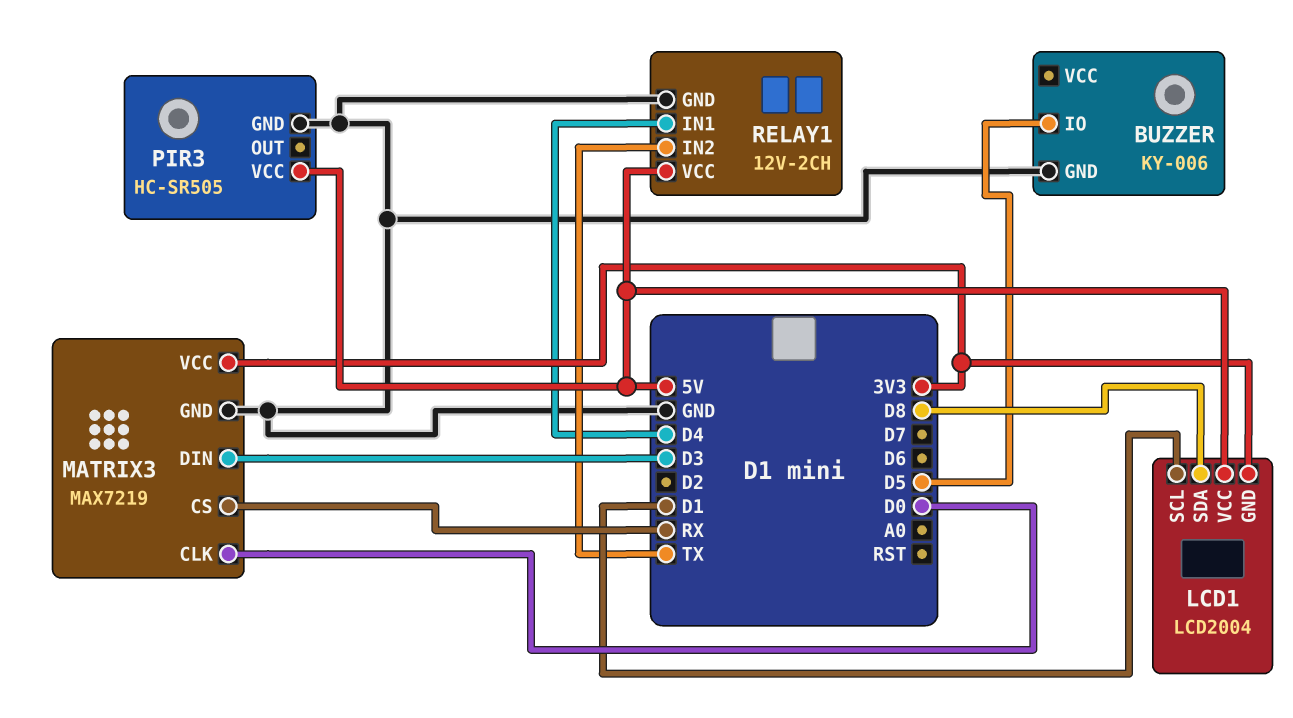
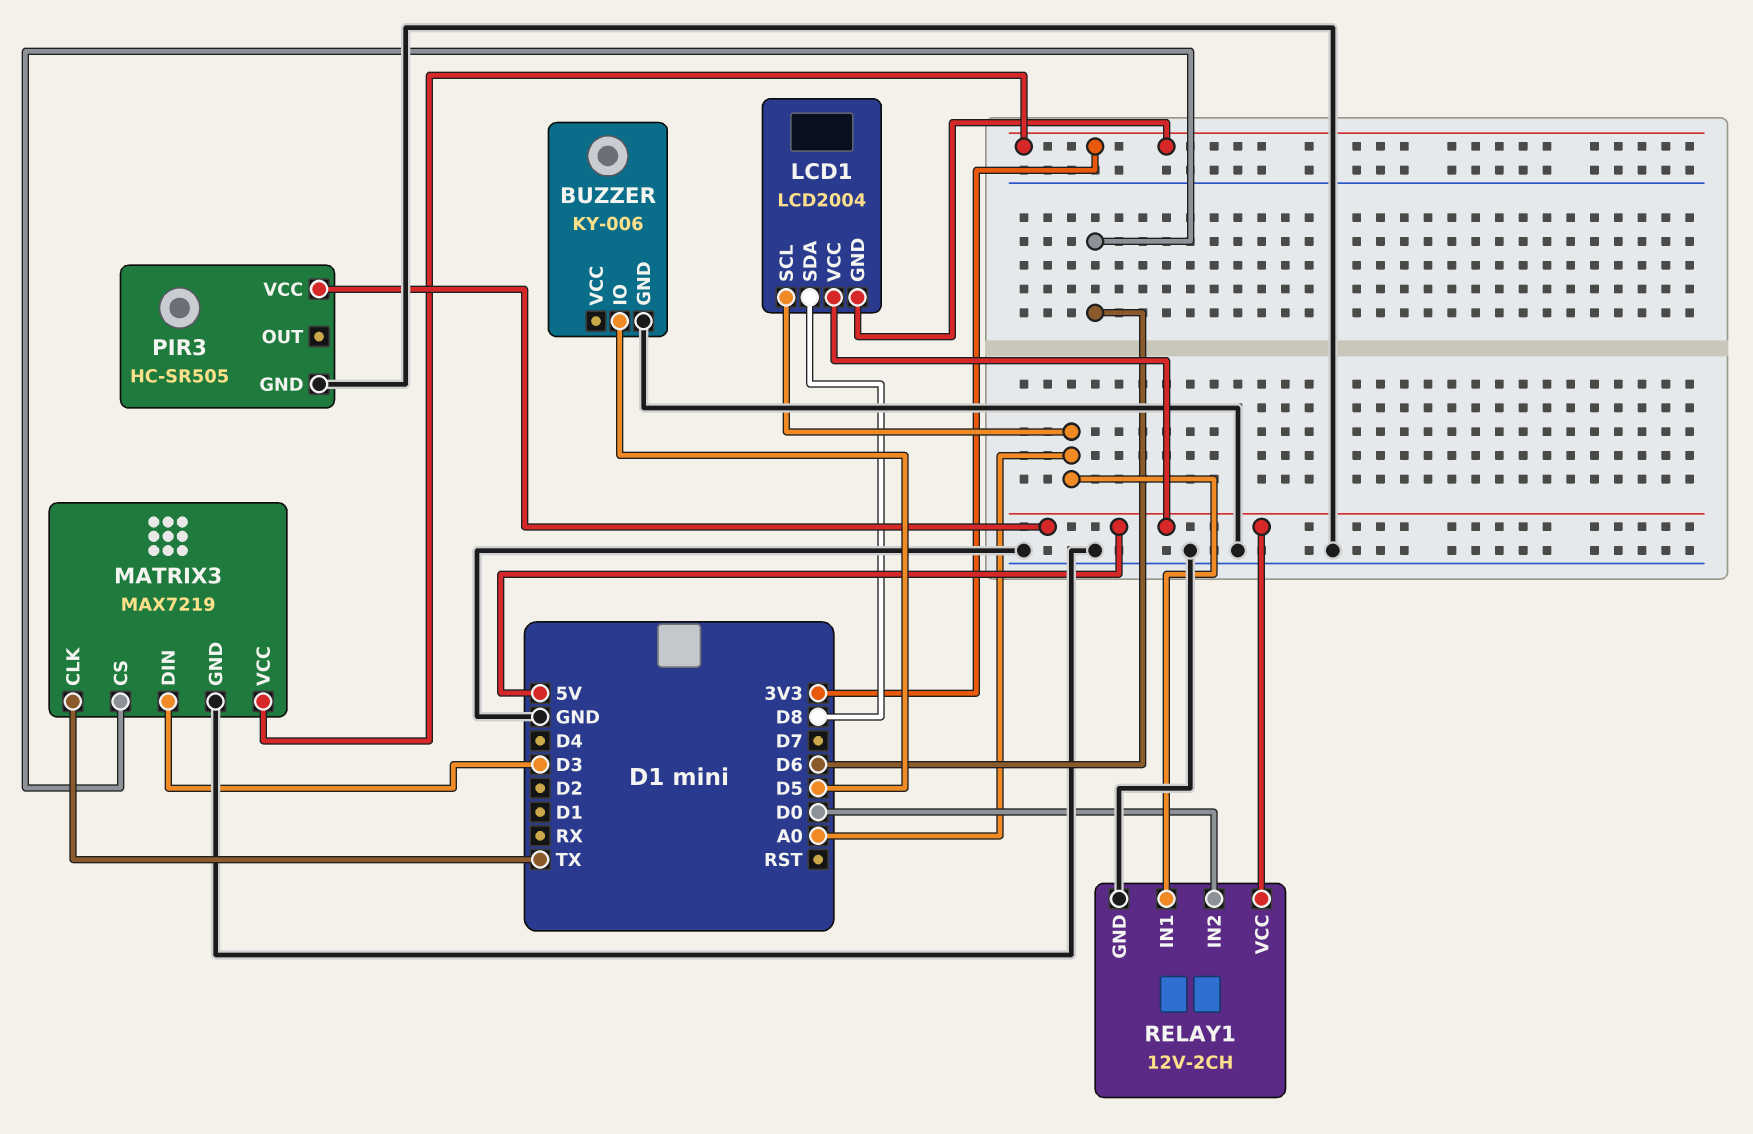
LCD1 pin SCL: D1 -> A0
MATRIX3 pin CLK: D0 -> TX
MATRIX3 pin CS: RX -> D6
RELAY1 pin IN1: D4 -> A0
RELAY1 pin IN2: TX -> D0

